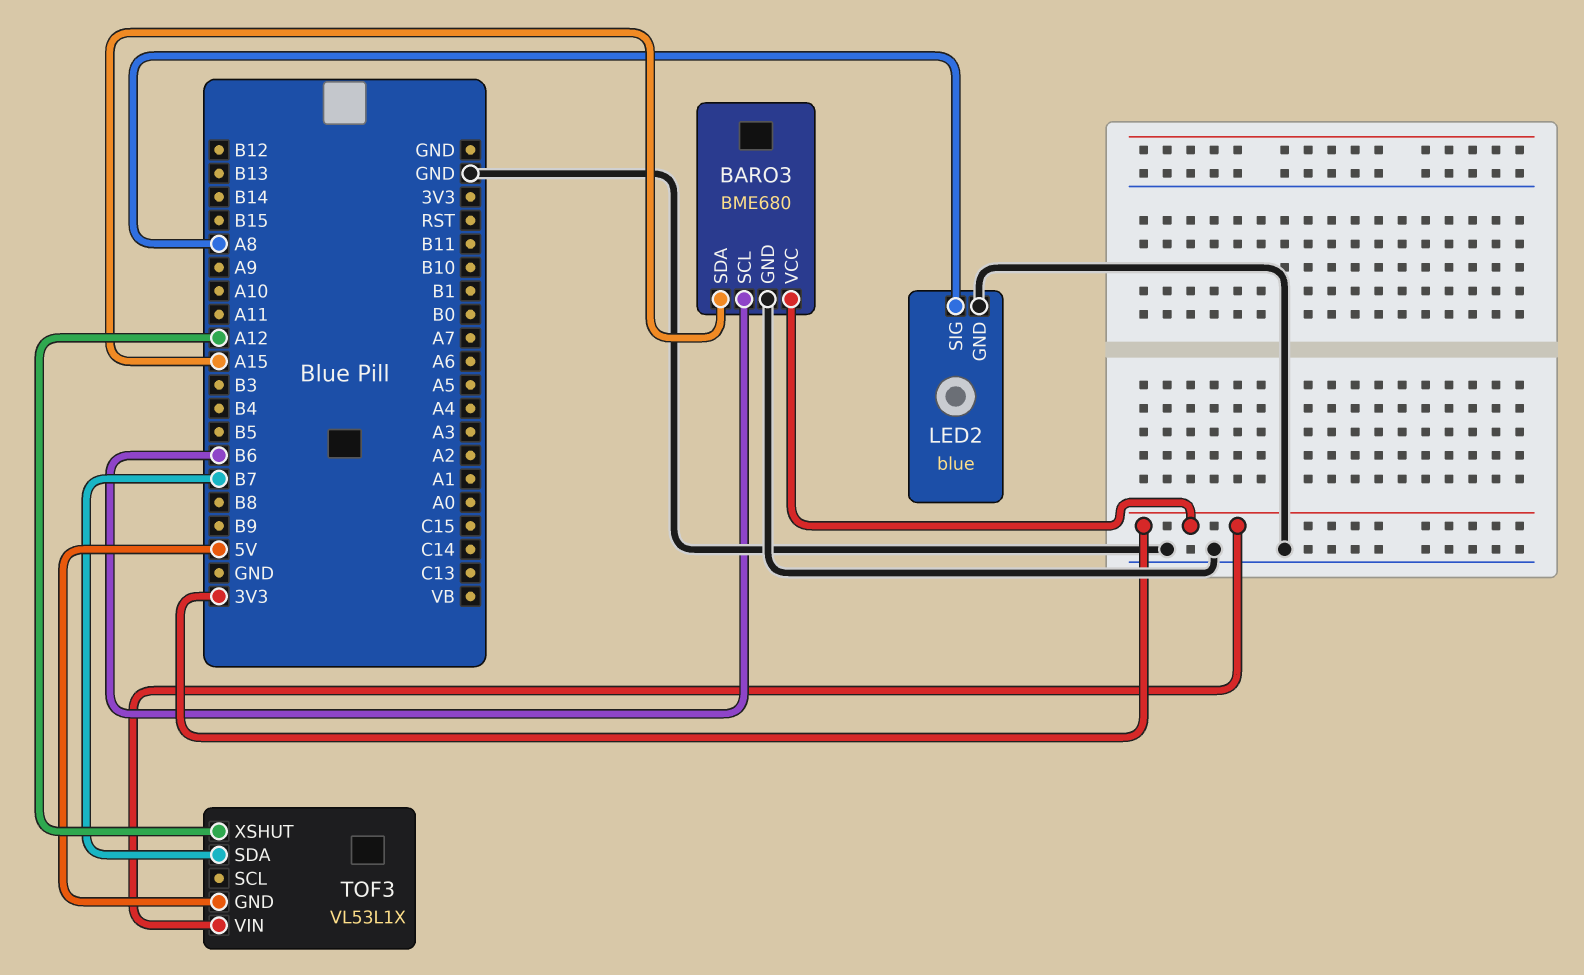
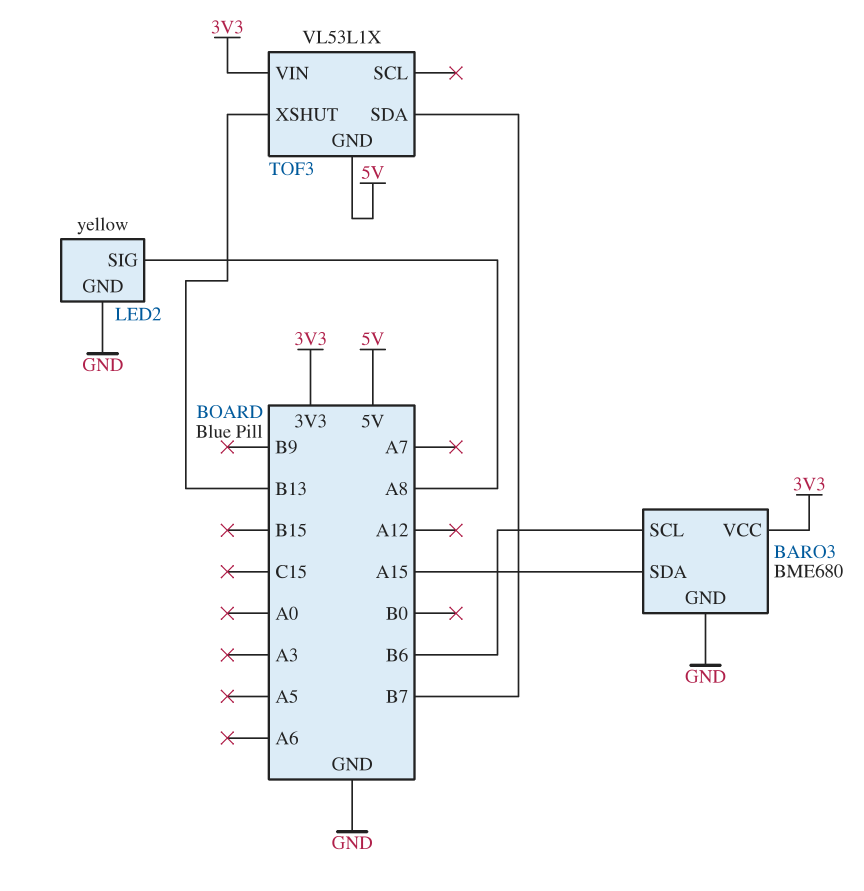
LED2: blue -> yellow
TOF3 pin XSHUT: A12 -> B13

